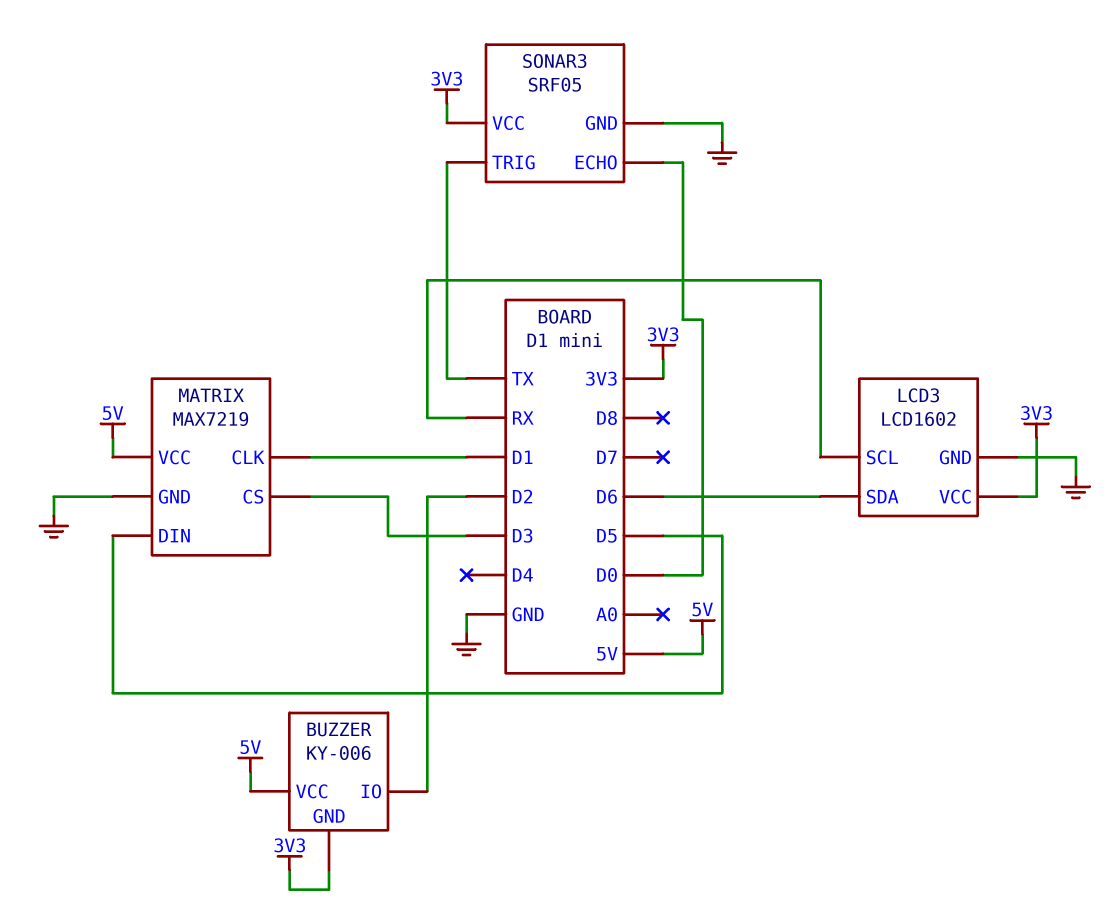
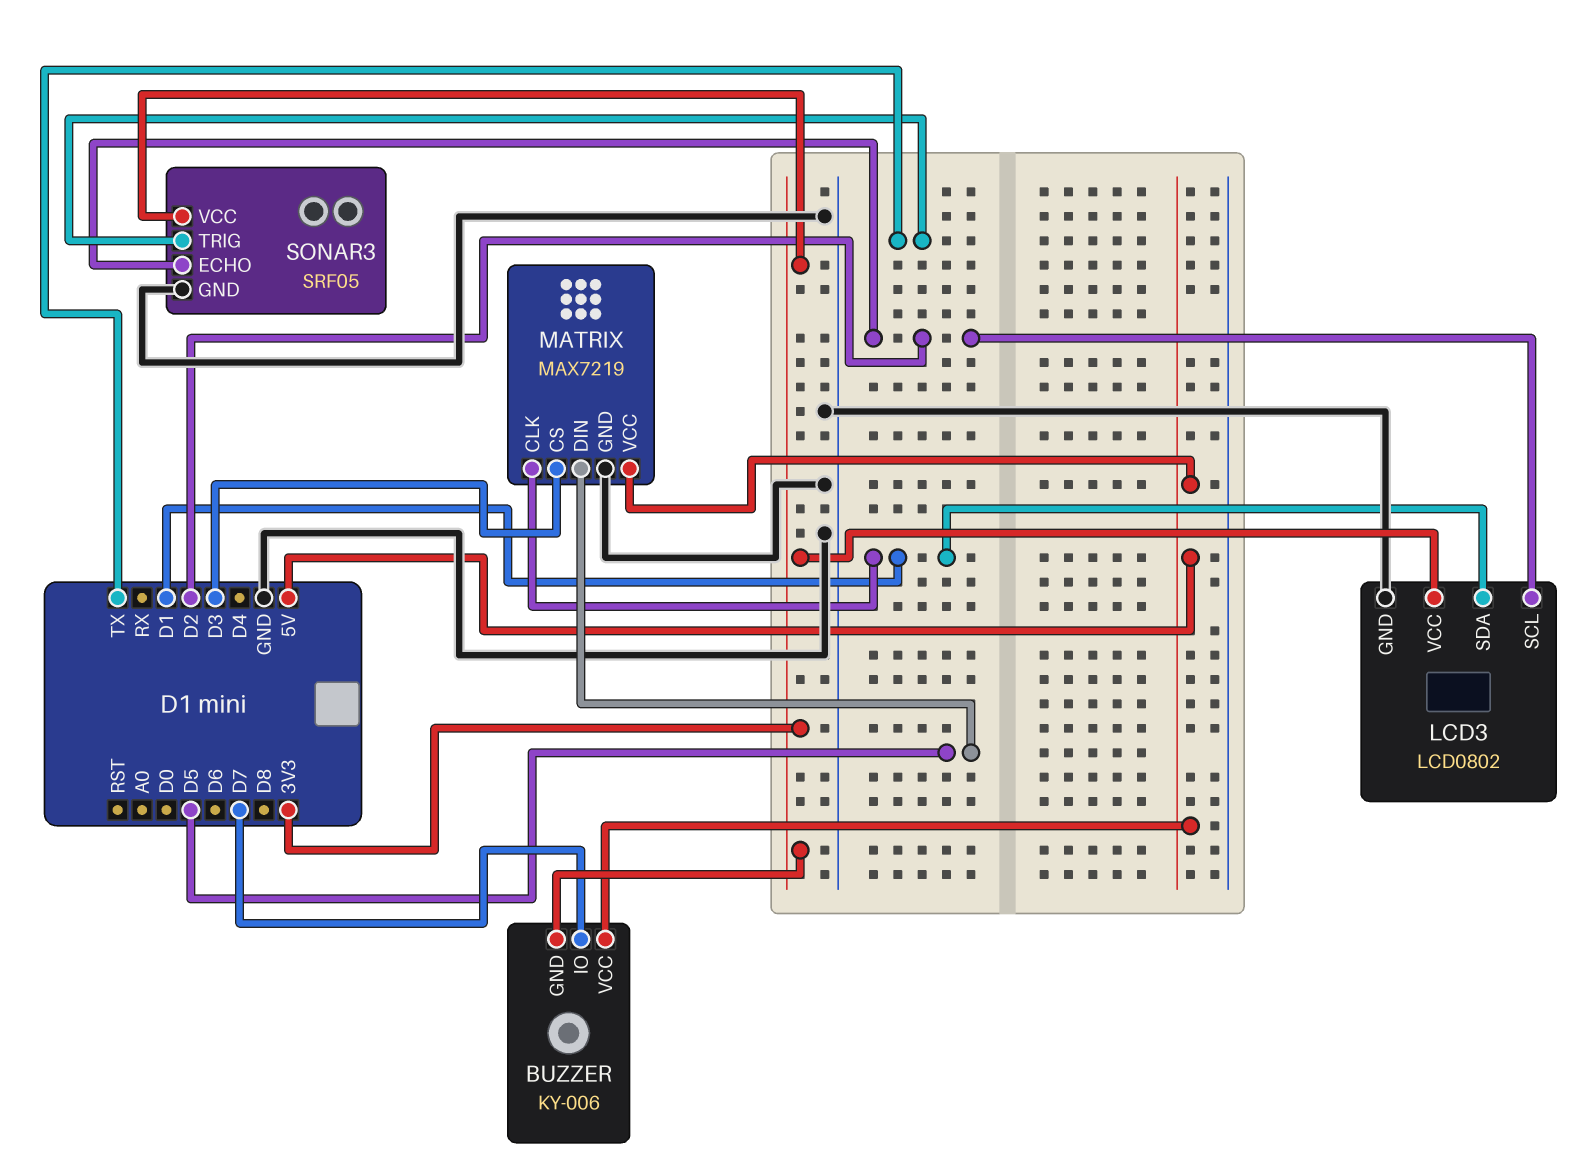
BUZZER pin IO: D2 -> D7
LCD3: LCD1602 -> LCD0802
LCD3 pin SCL: RX -> D2
LCD3 pin SDA: D6 -> D1
SONAR3 pin ECHO: D0 -> D2

